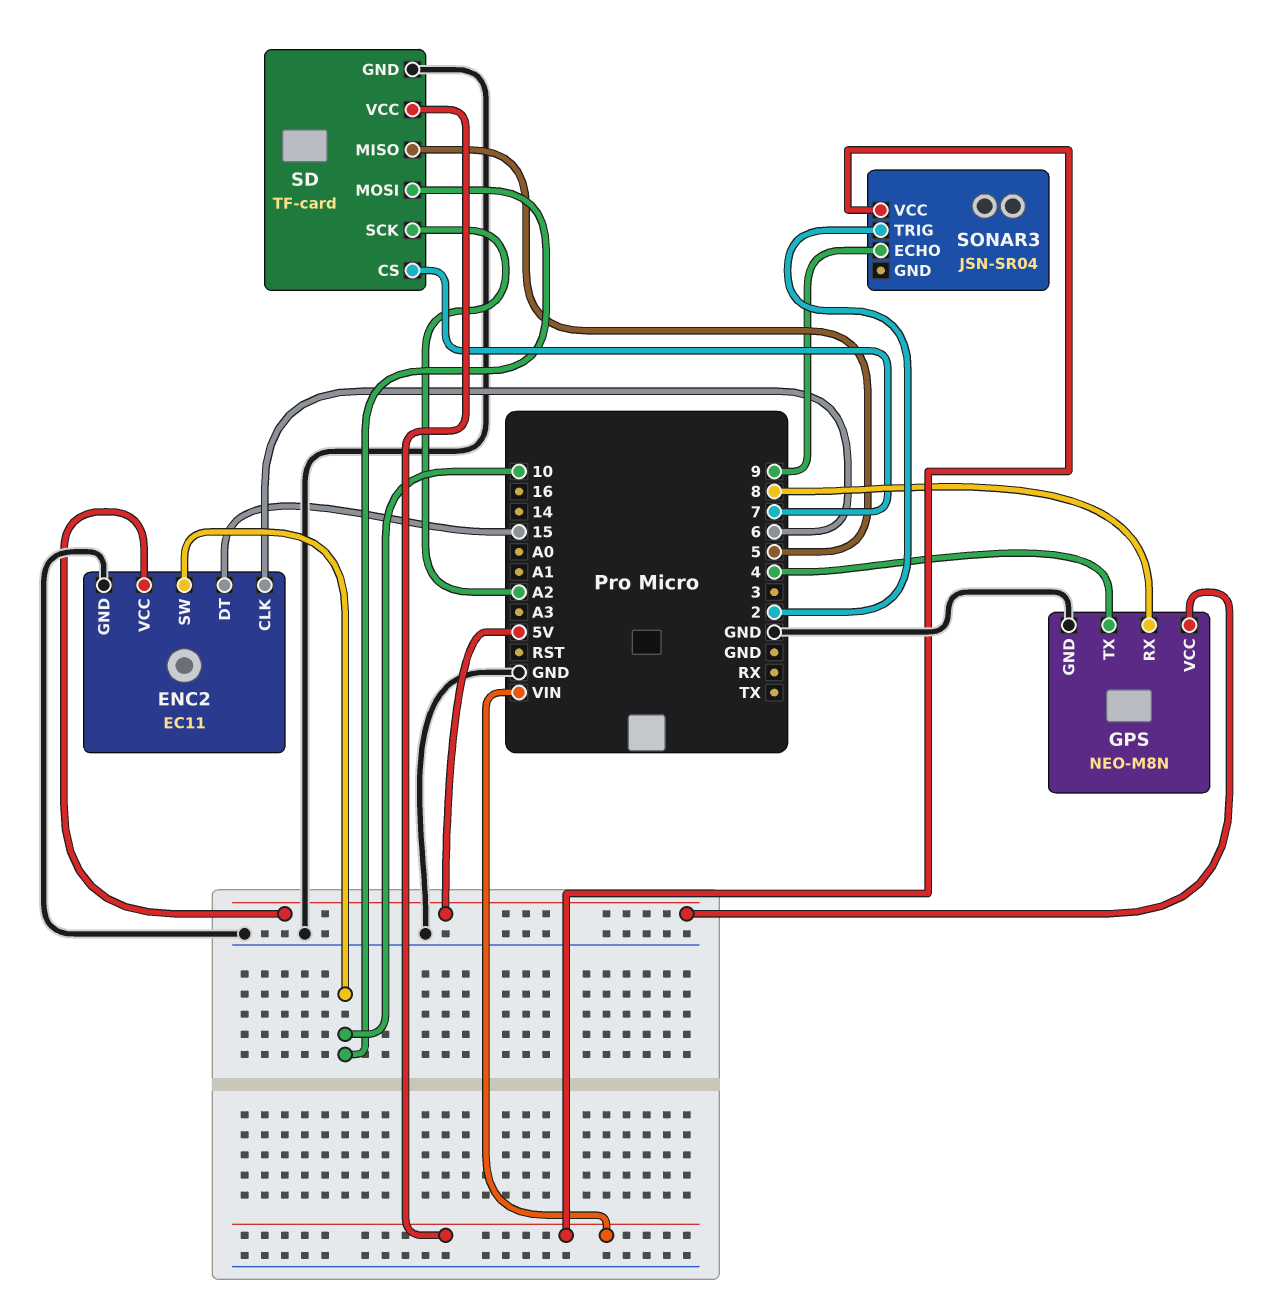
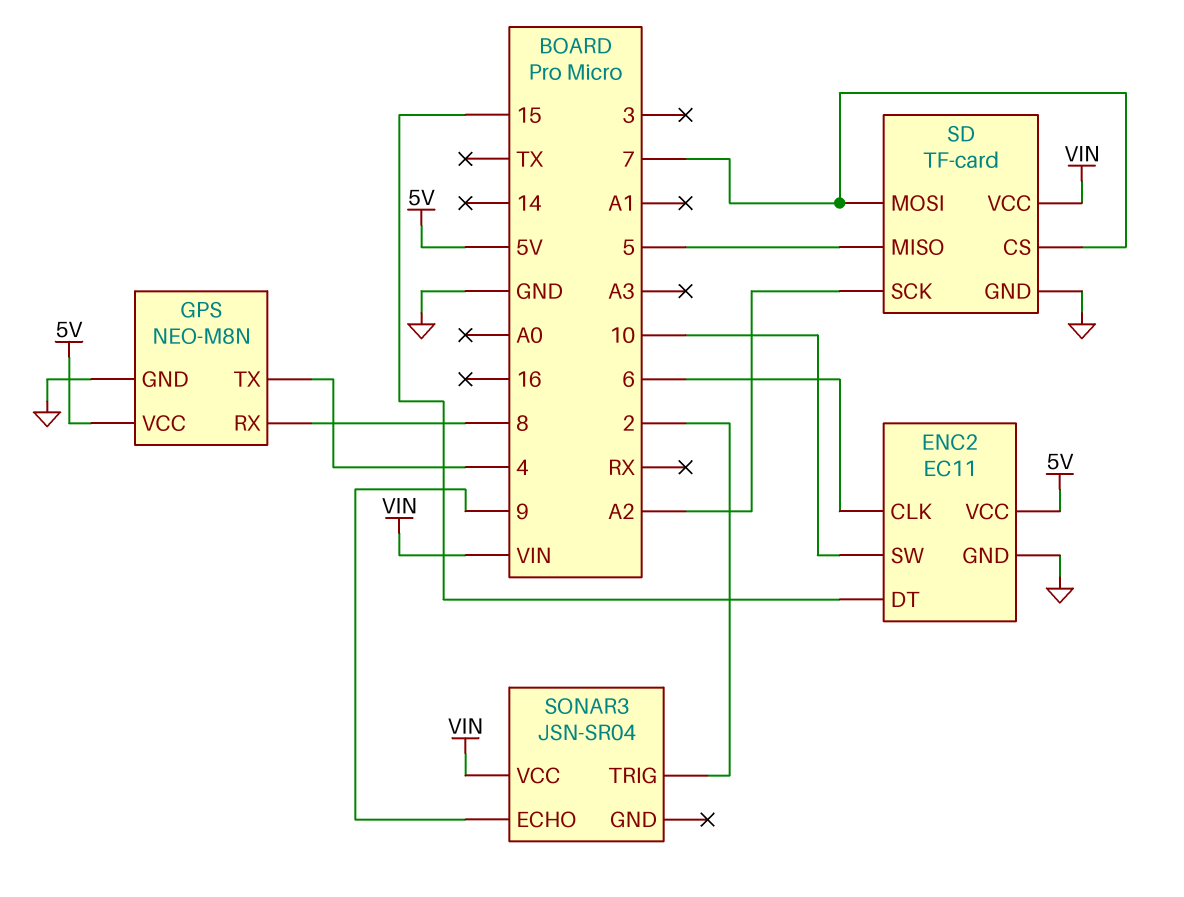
SD pin MOSI: 10 -> 7

